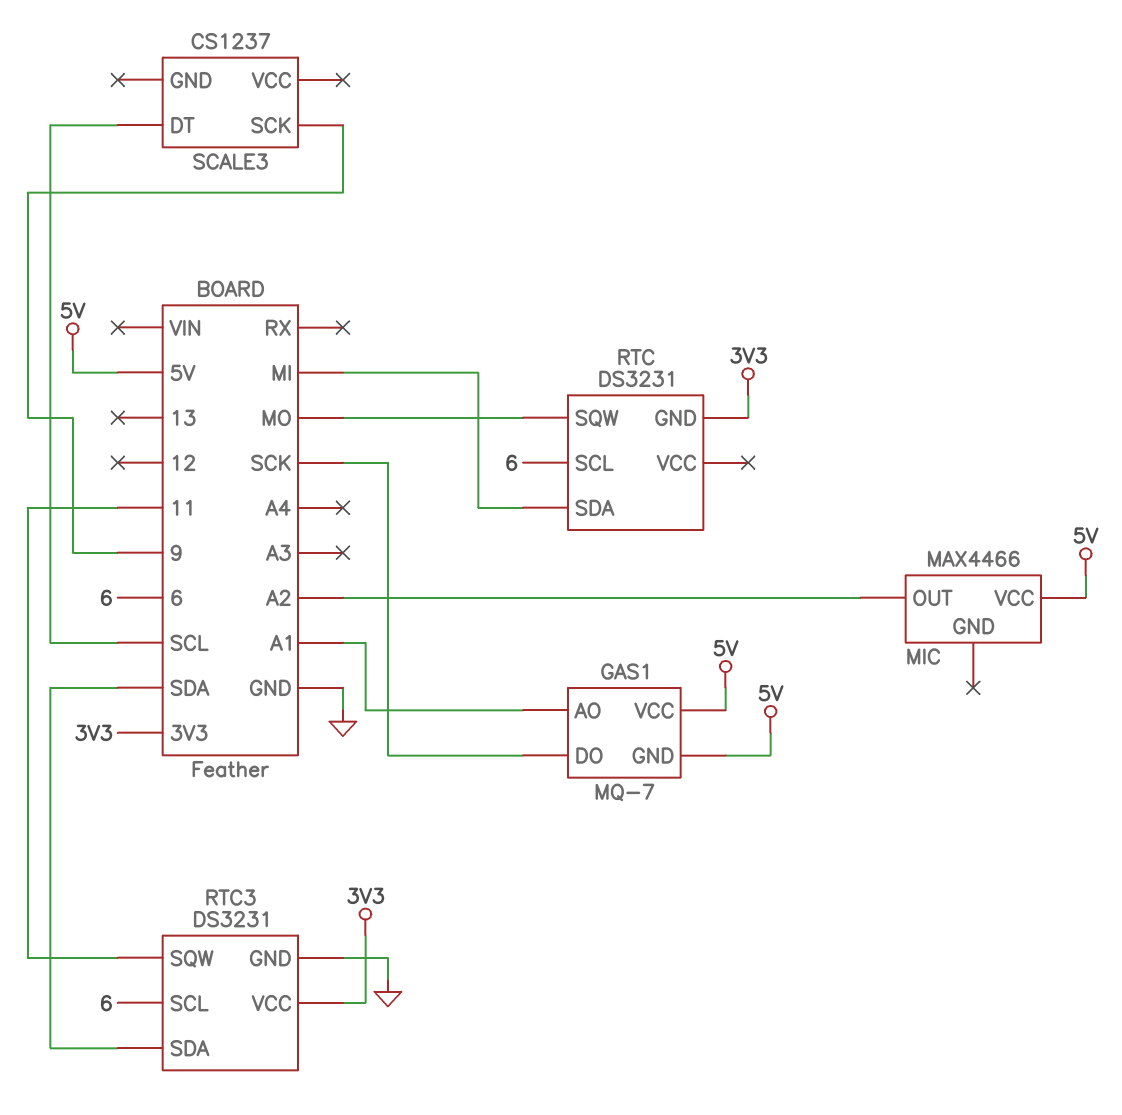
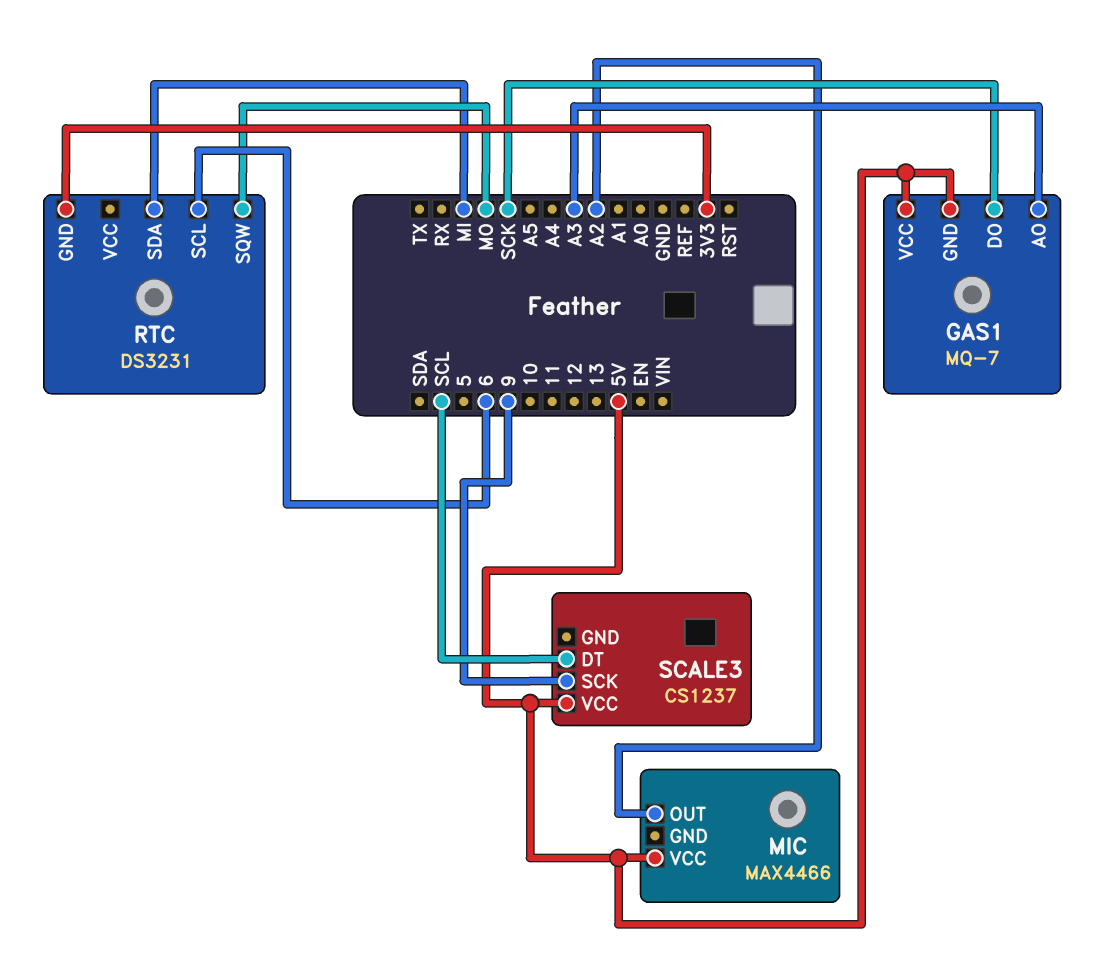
GAS1 pin AO: A1 -> A3
RTC3: DS3231 -> none
RTC3 pin GND: GND -> none
RTC3 pin SCL: 6 -> none
RTC3 pin SDA: SDA -> none
RTC3 pin SQW: 11 -> none
RTC3 pin VCC: 3V3 -> none
SCALE3 pin VCC: none -> 5V

